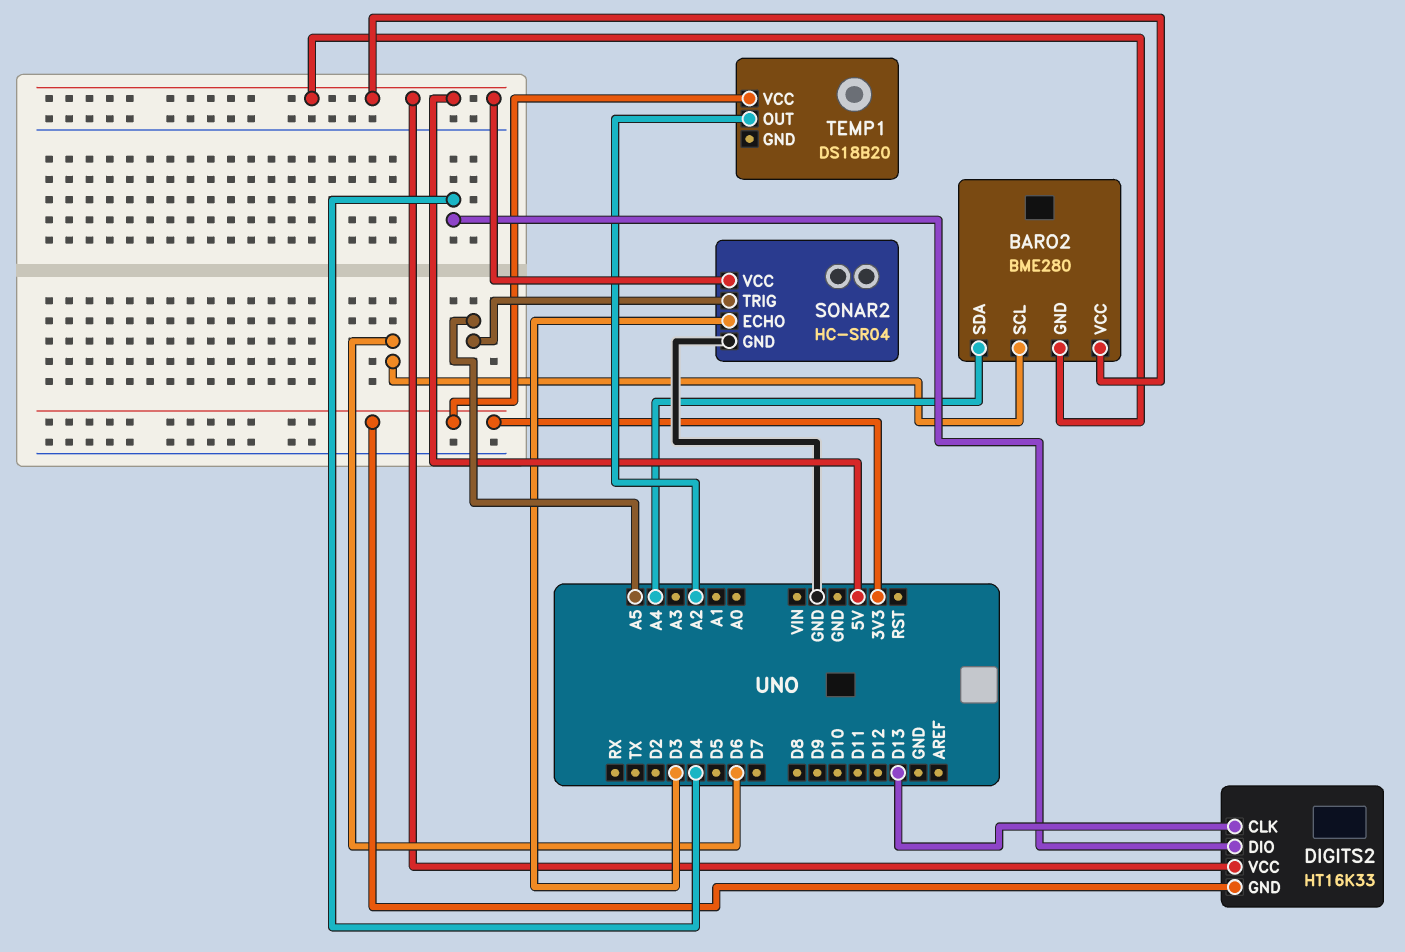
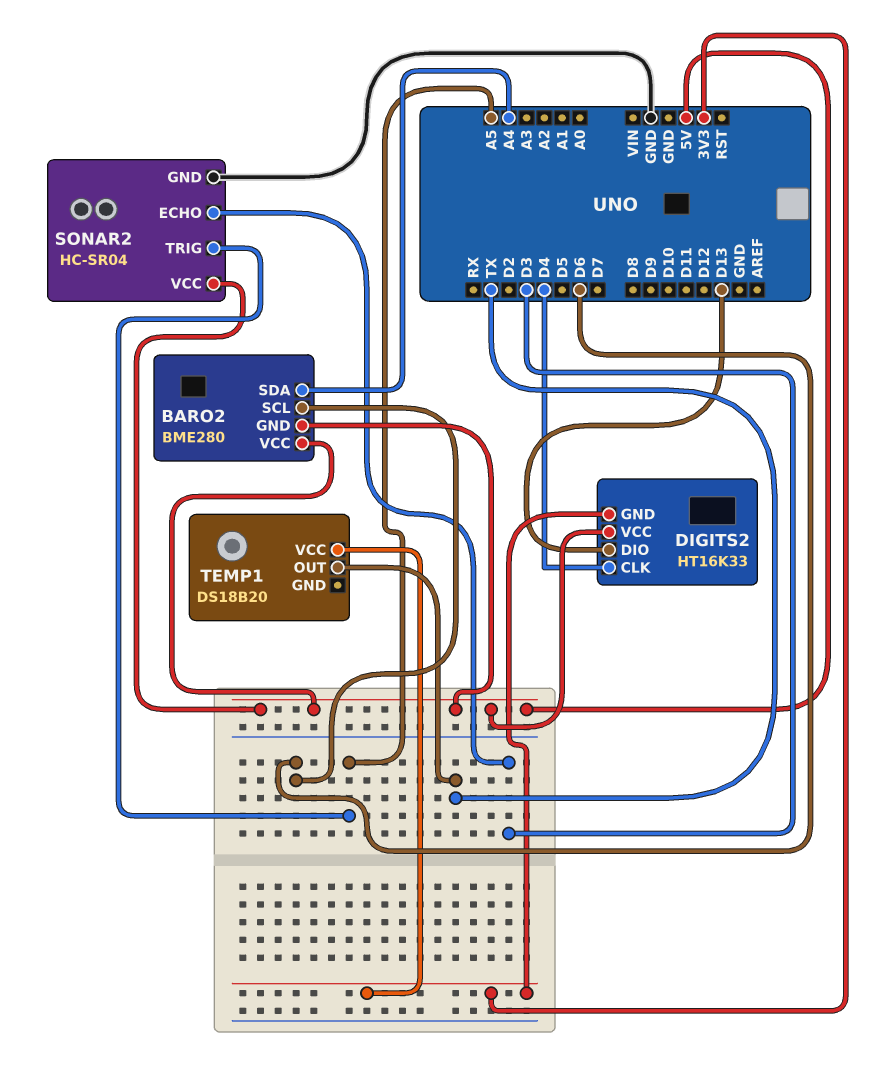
DIGITS2 pin CLK: D13 -> D4
DIGITS2 pin DIO: D4 -> D13
TEMP1 pin OUT: A2 -> TX

